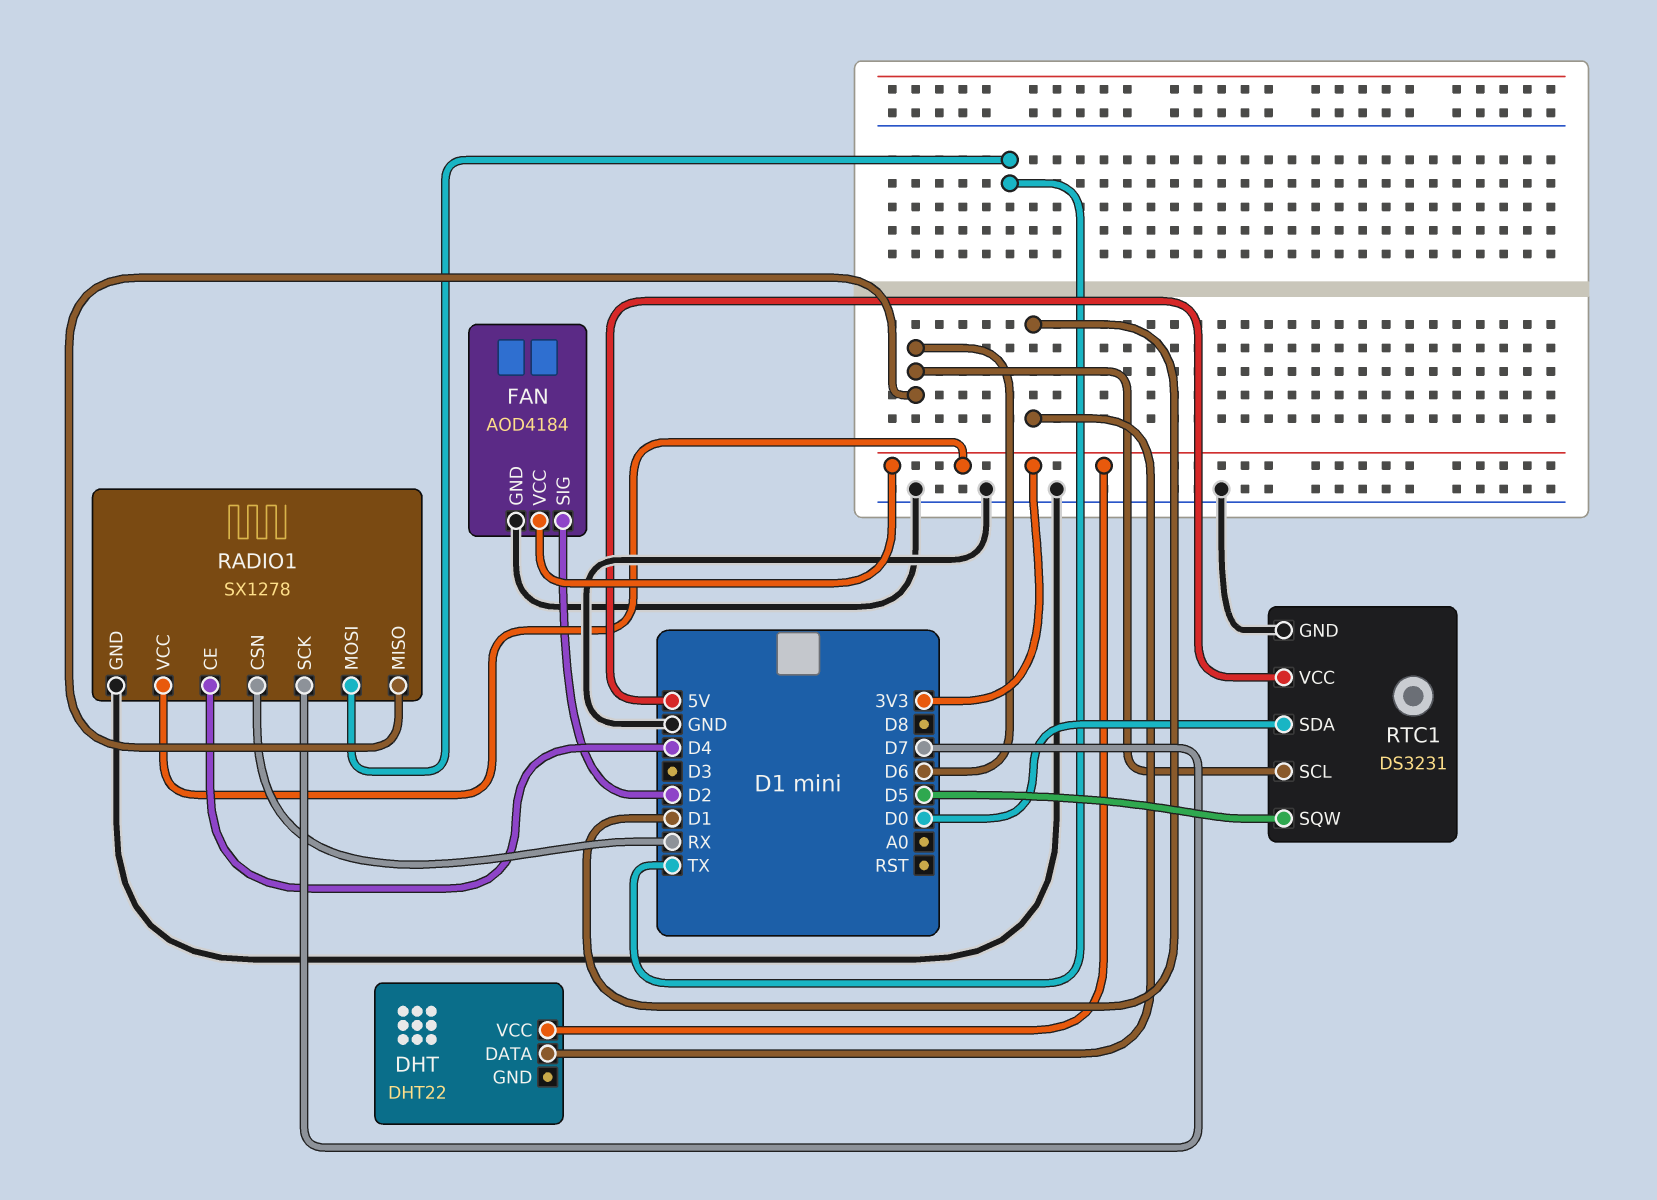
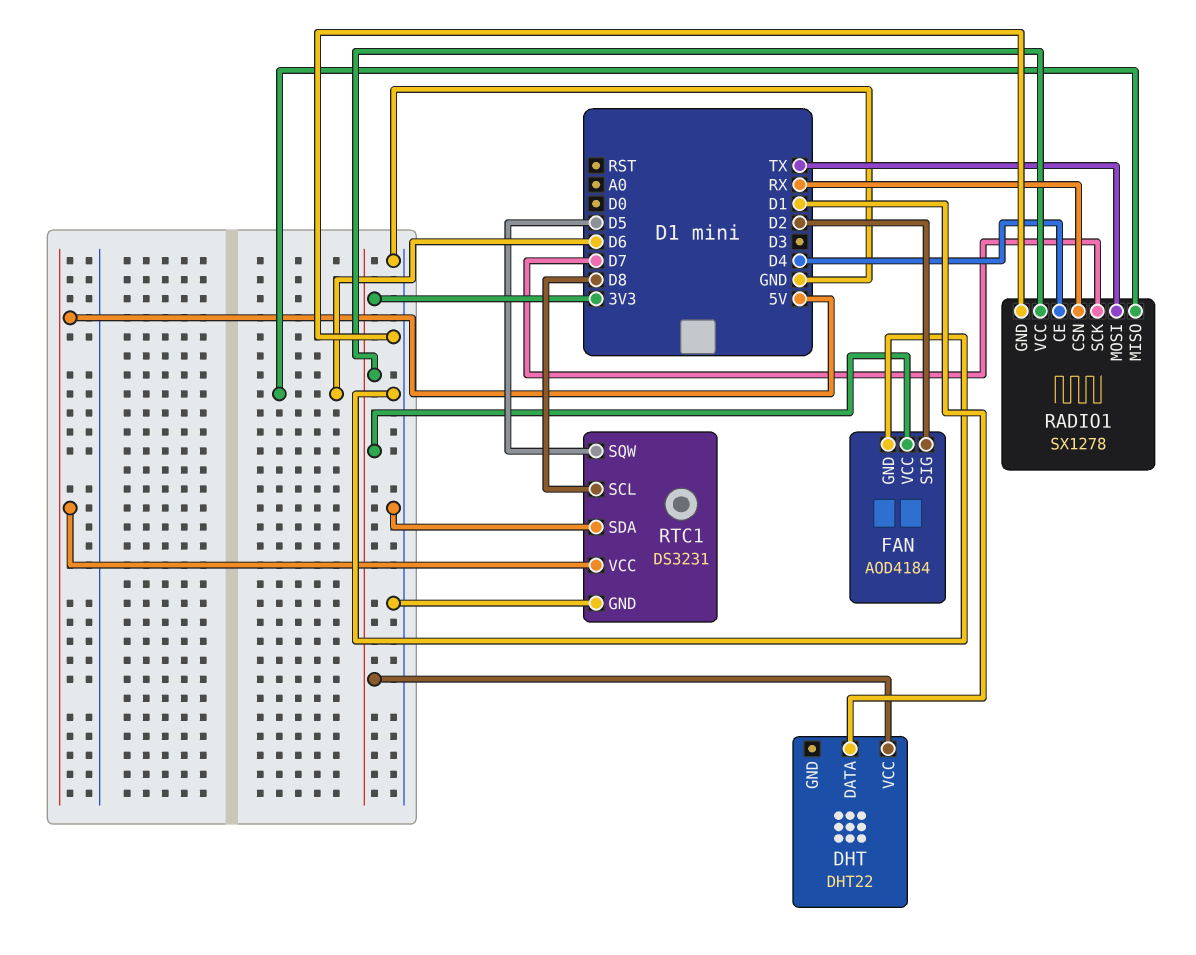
RTC1 pin SCL: D6 -> D8
RTC1 pin SDA: D0 -> GND

